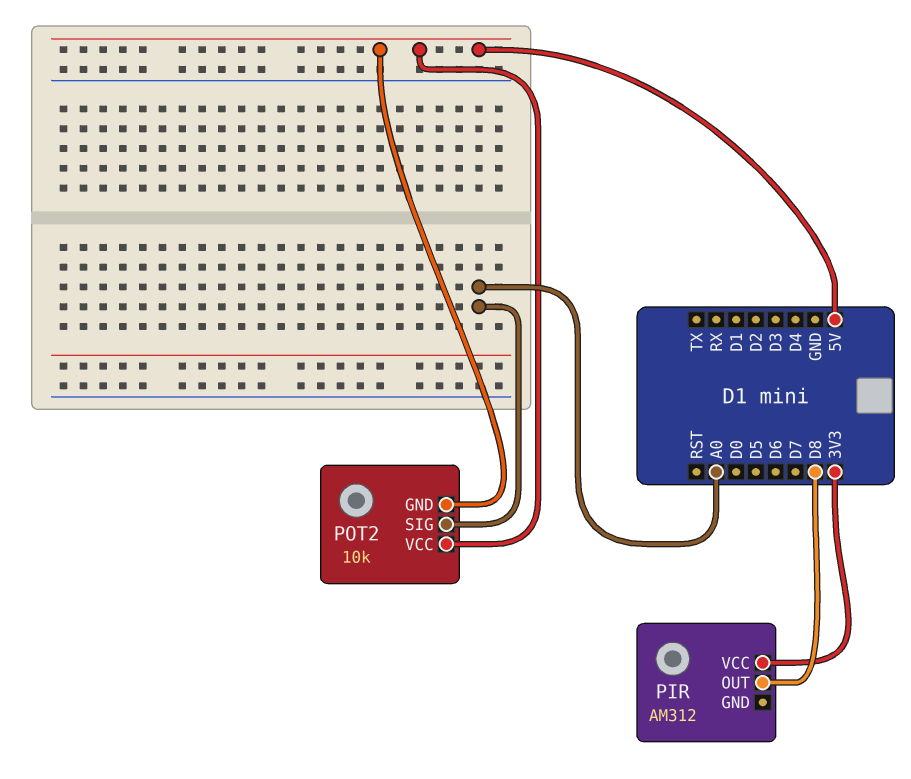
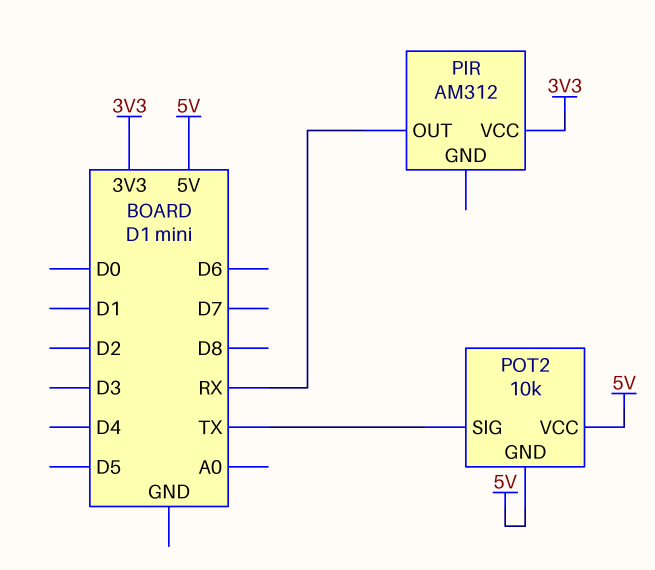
PIR pin OUT: D8 -> RX
POT2 pin SIG: A0 -> TX

